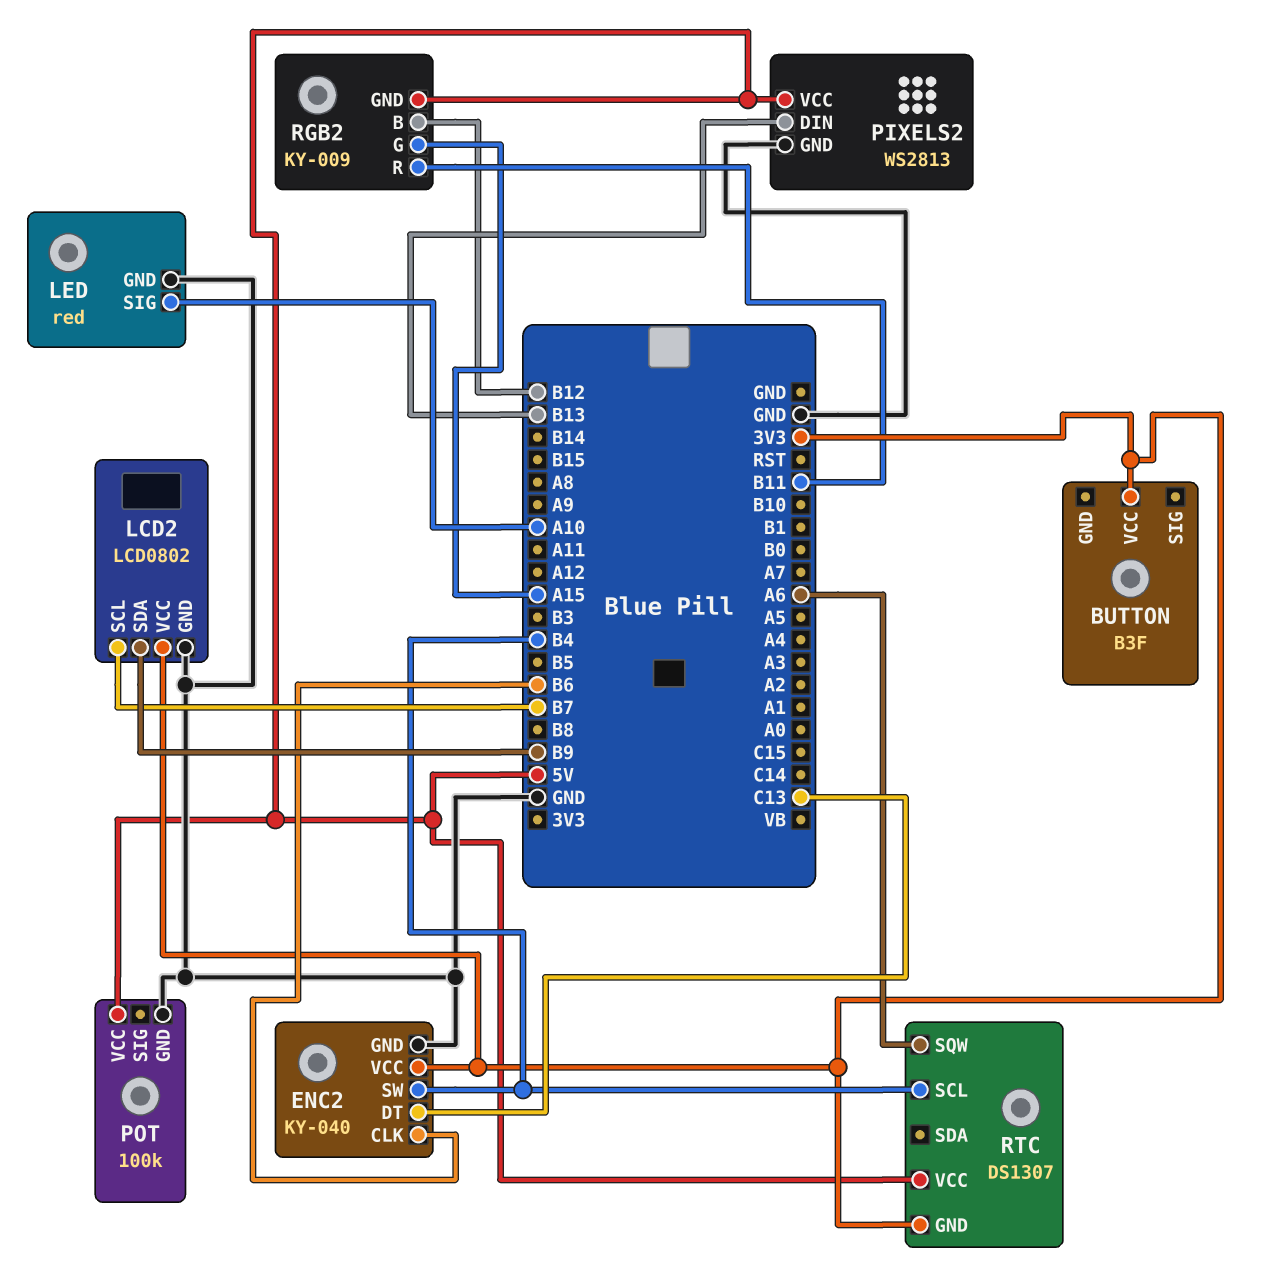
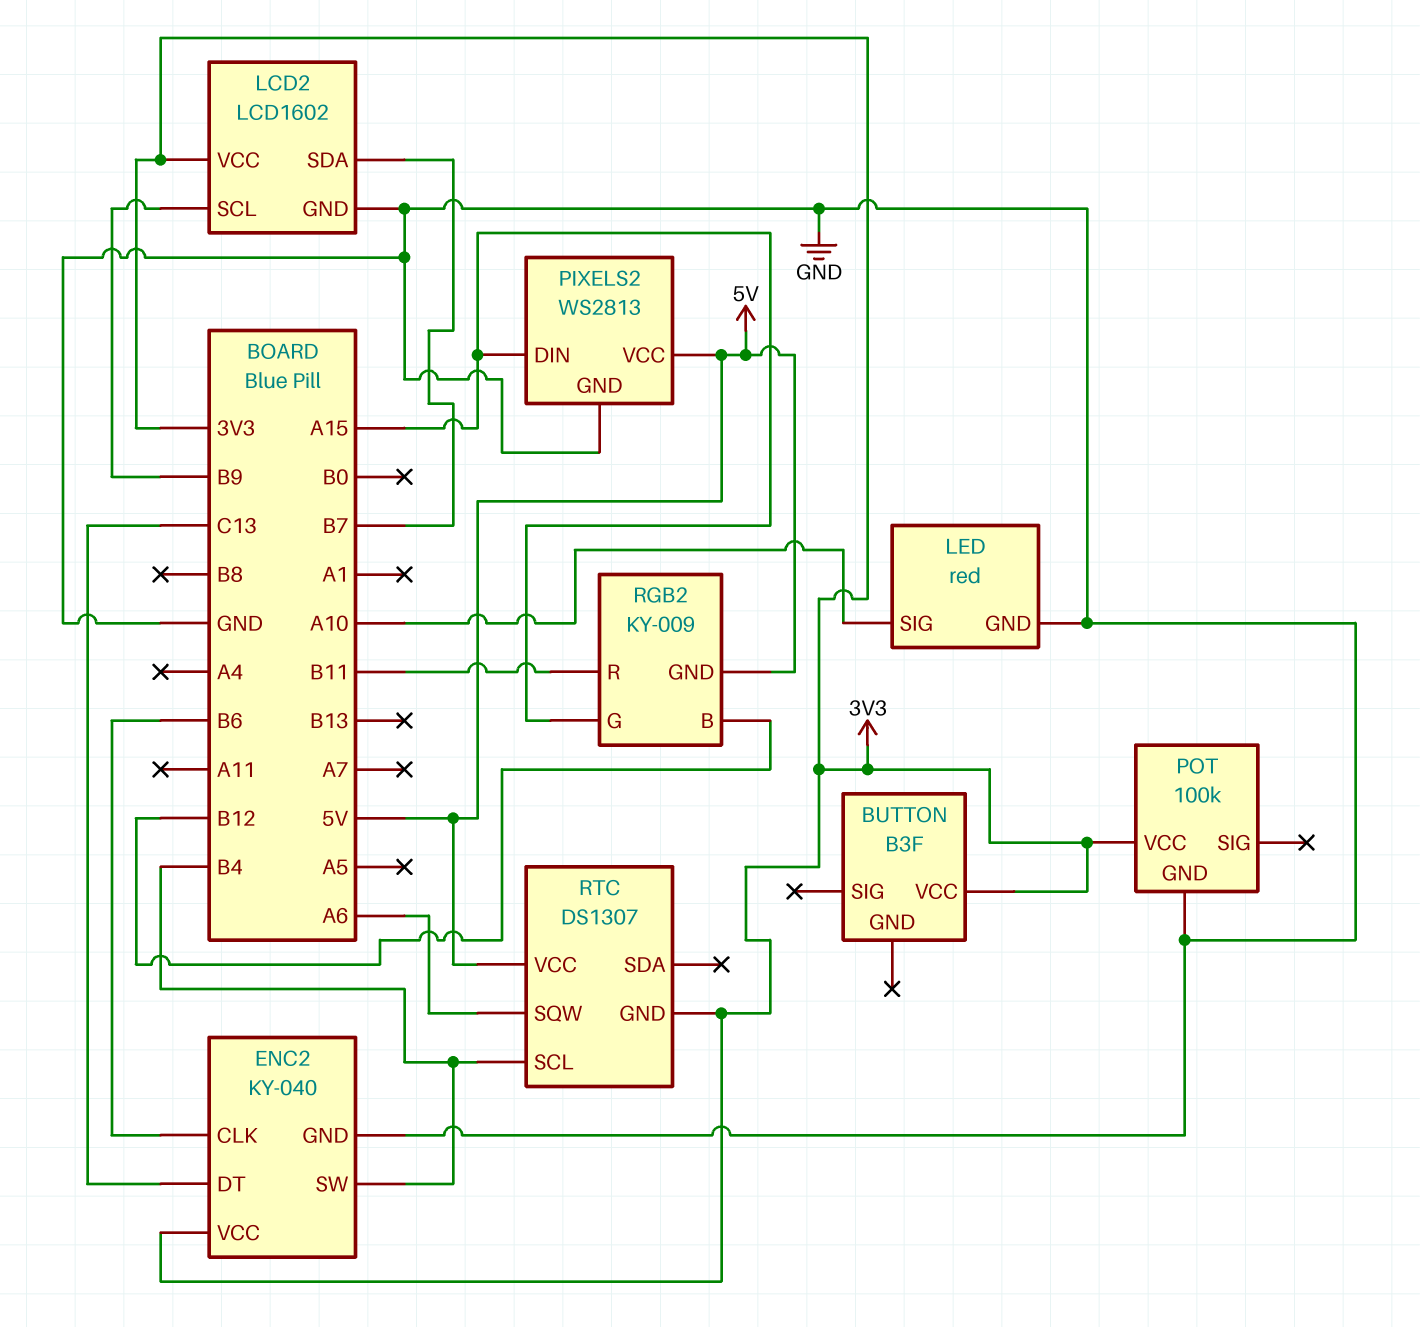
LCD2: LCD0802 -> LCD1602
LCD2 pin SCL: B7 -> B9
LCD2 pin SDA: B9 -> B7
PIXELS2 pin DIN: B13 -> A15
POT pin VCC: 5V -> 3V3

